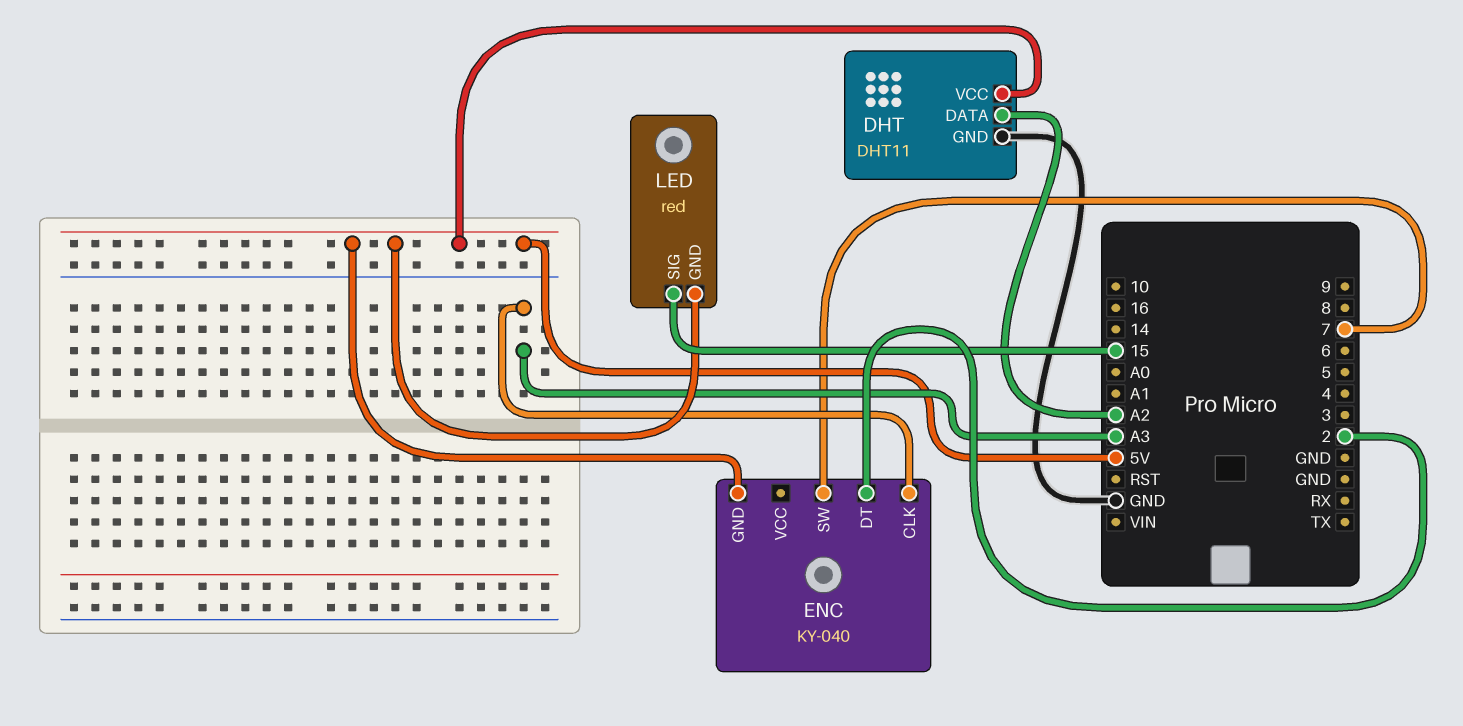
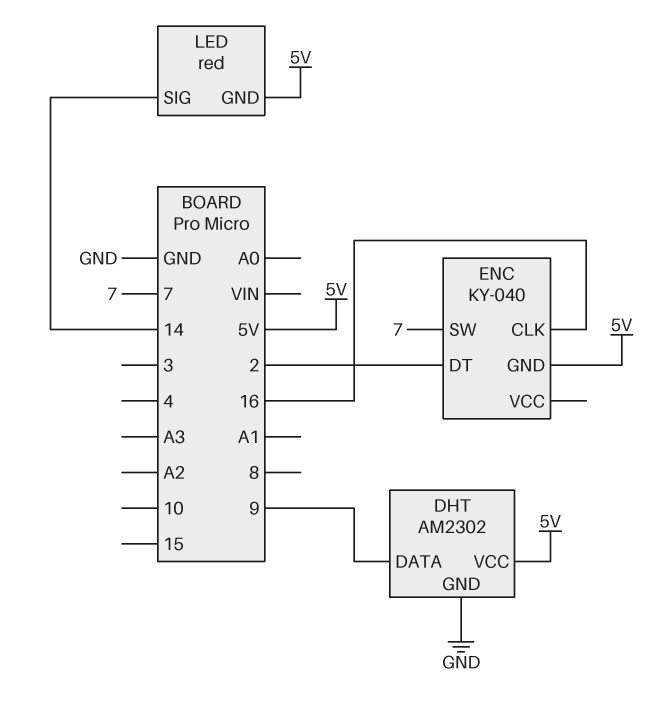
DHT: DHT11 -> AM2302
DHT pin DATA: A2 -> 9
ENC pin CLK: A3 -> 16
LED pin SIG: 15 -> 14

